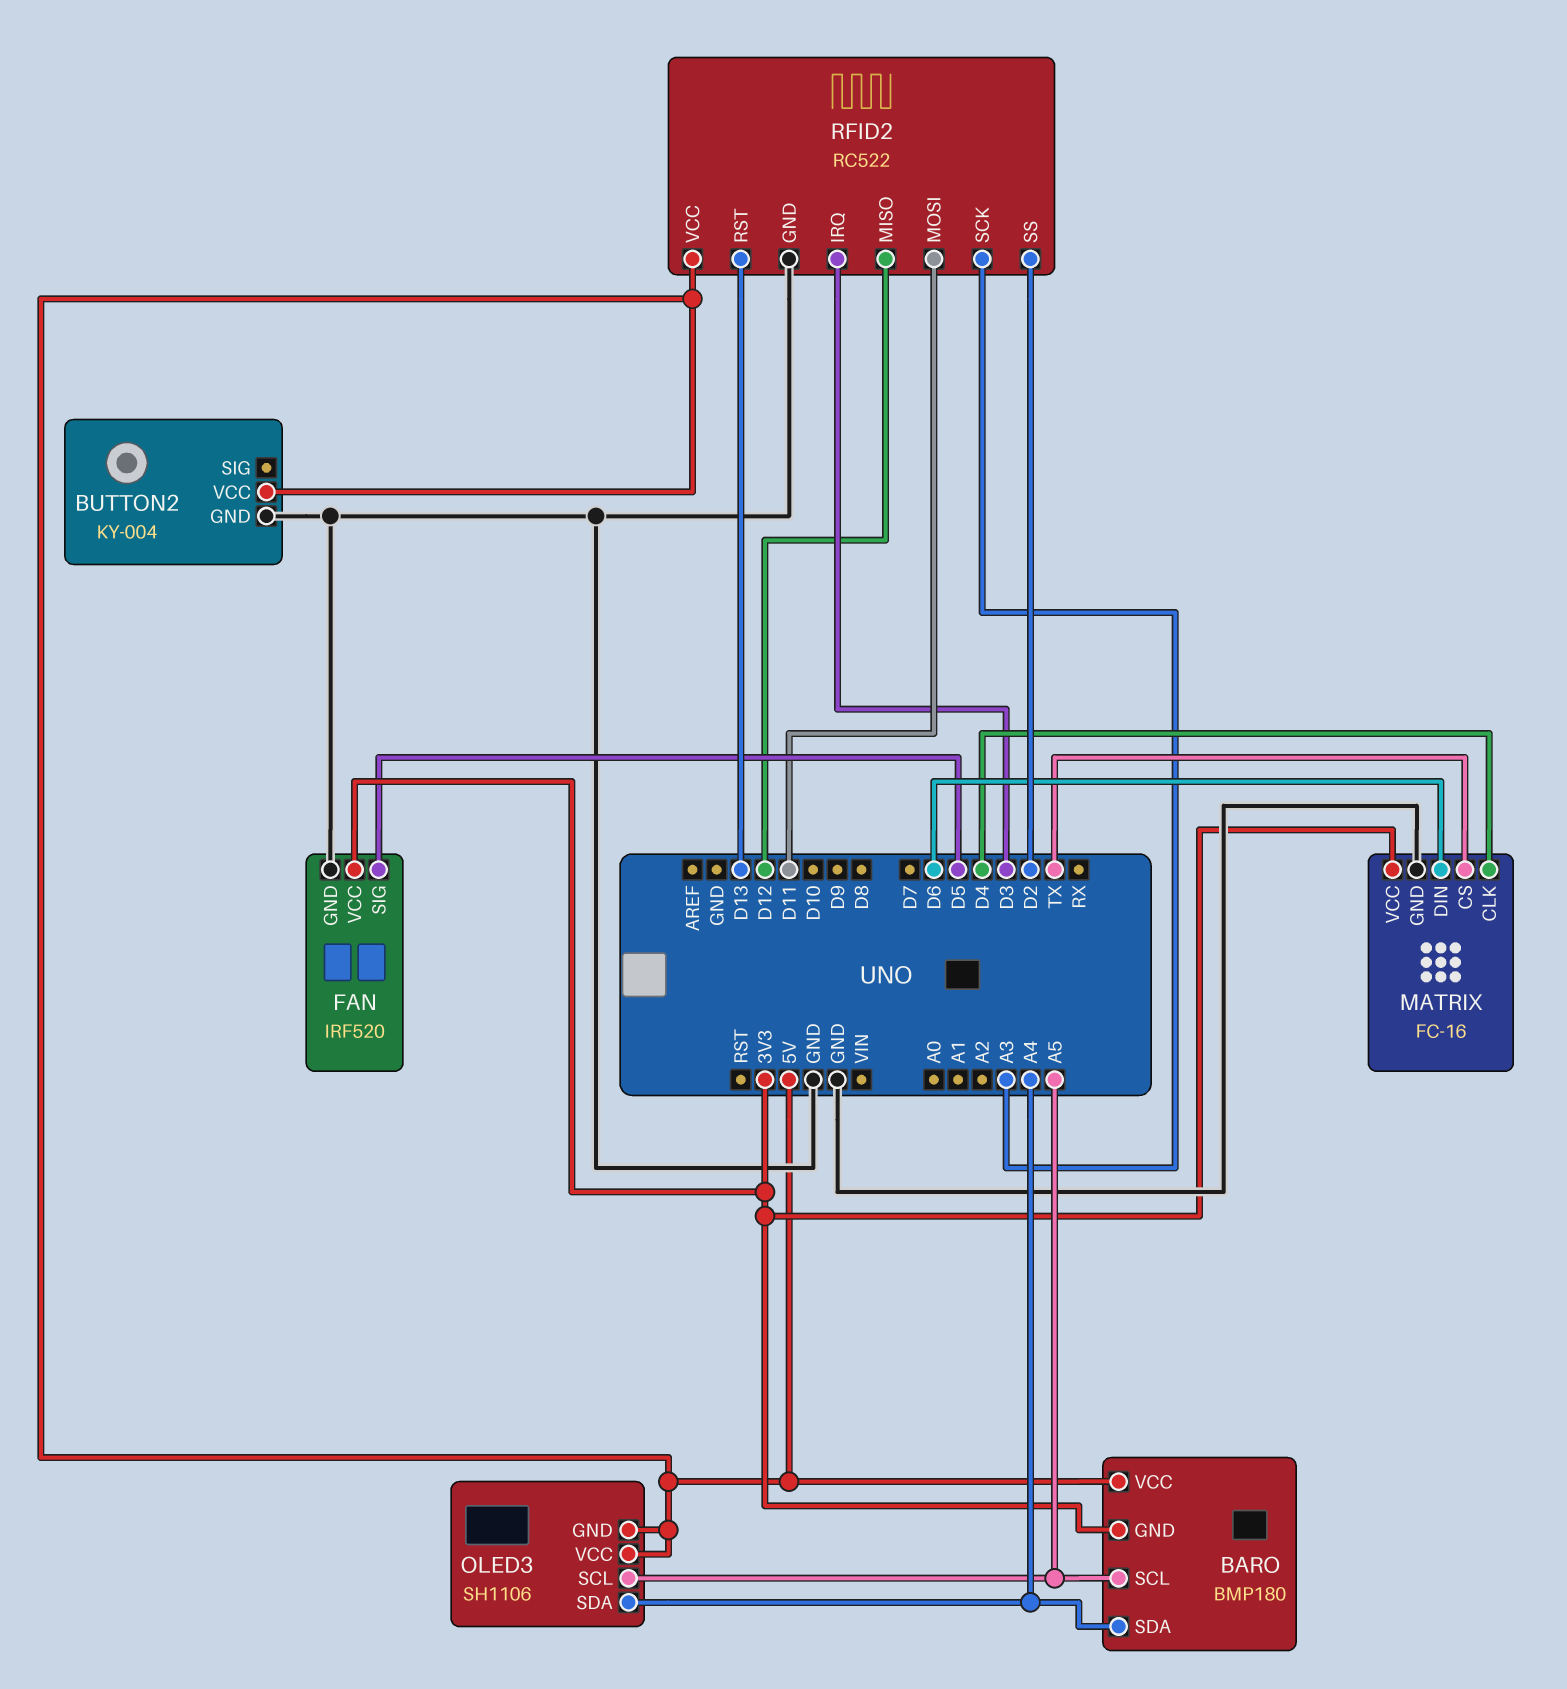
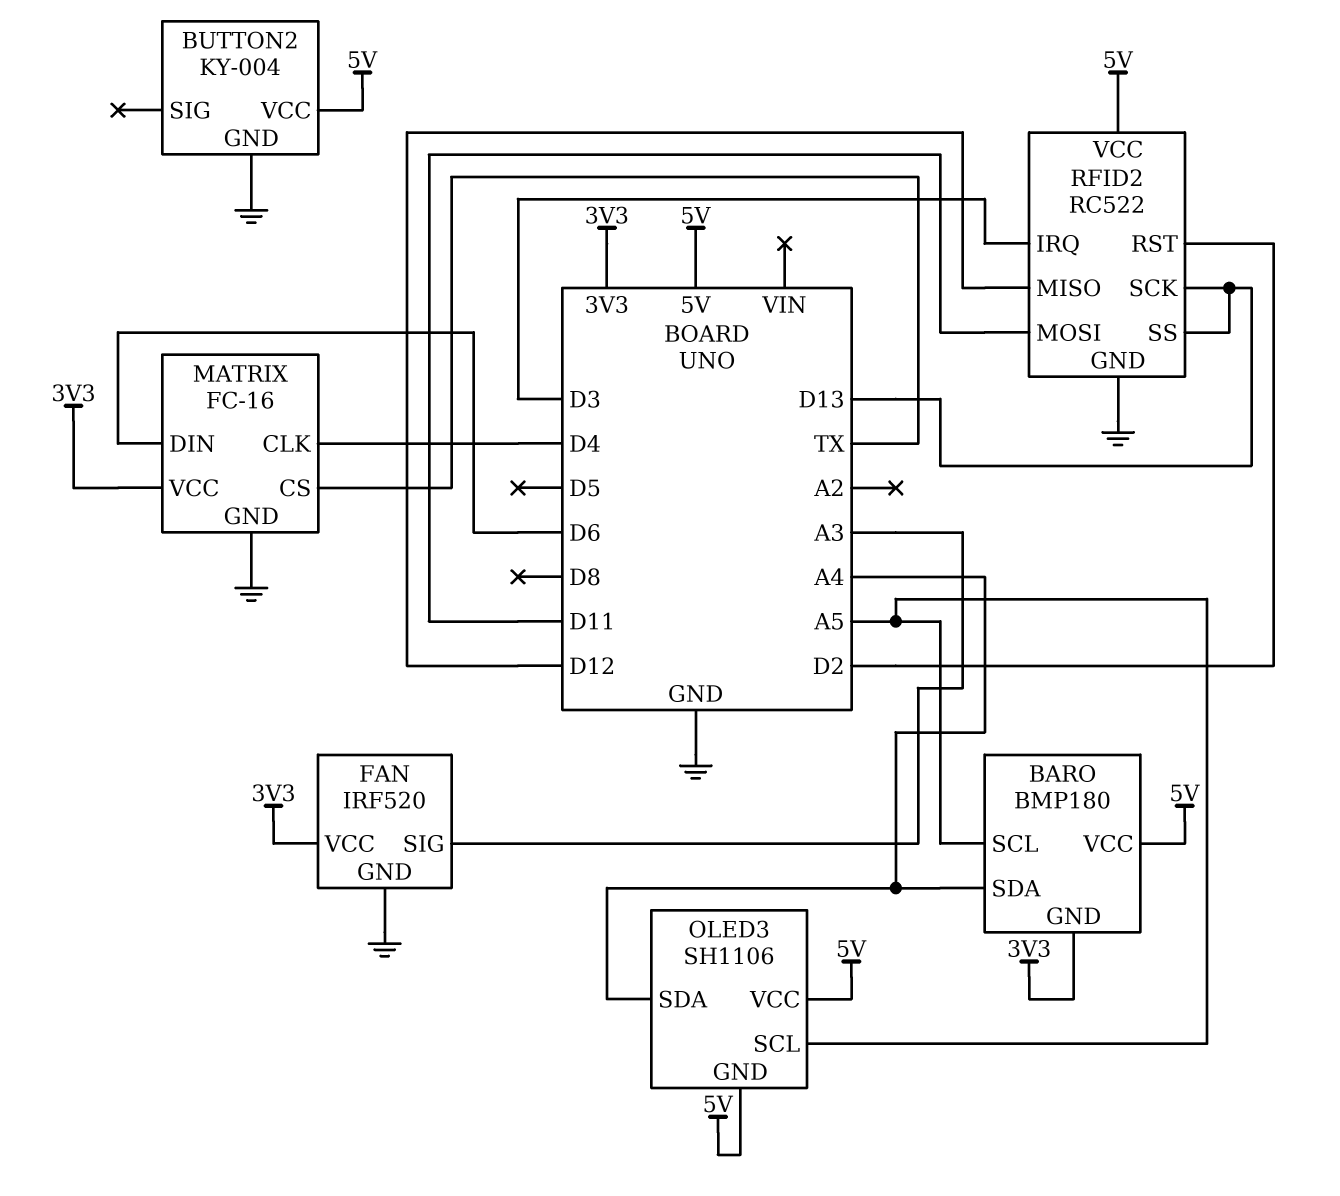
FAN pin SIG: D5 -> A3
RFID2 pin RST: D13 -> D2
RFID2 pin SCK: A3 -> D13
RFID2 pin SS: D2 -> D13

